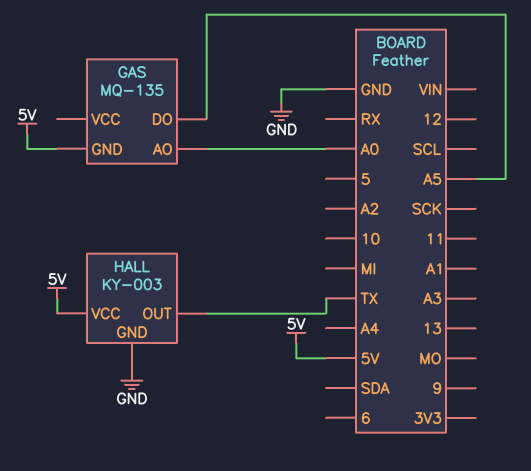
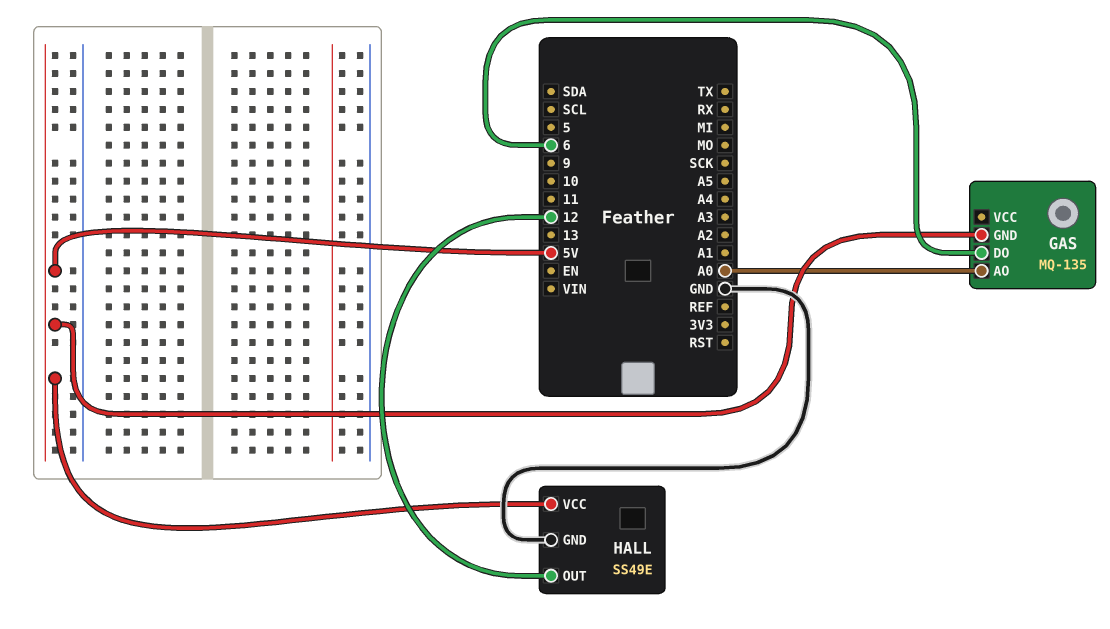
GAS pin DO: A5 -> 6
HALL: KY-003 -> SS49E
HALL pin OUT: TX -> 12

